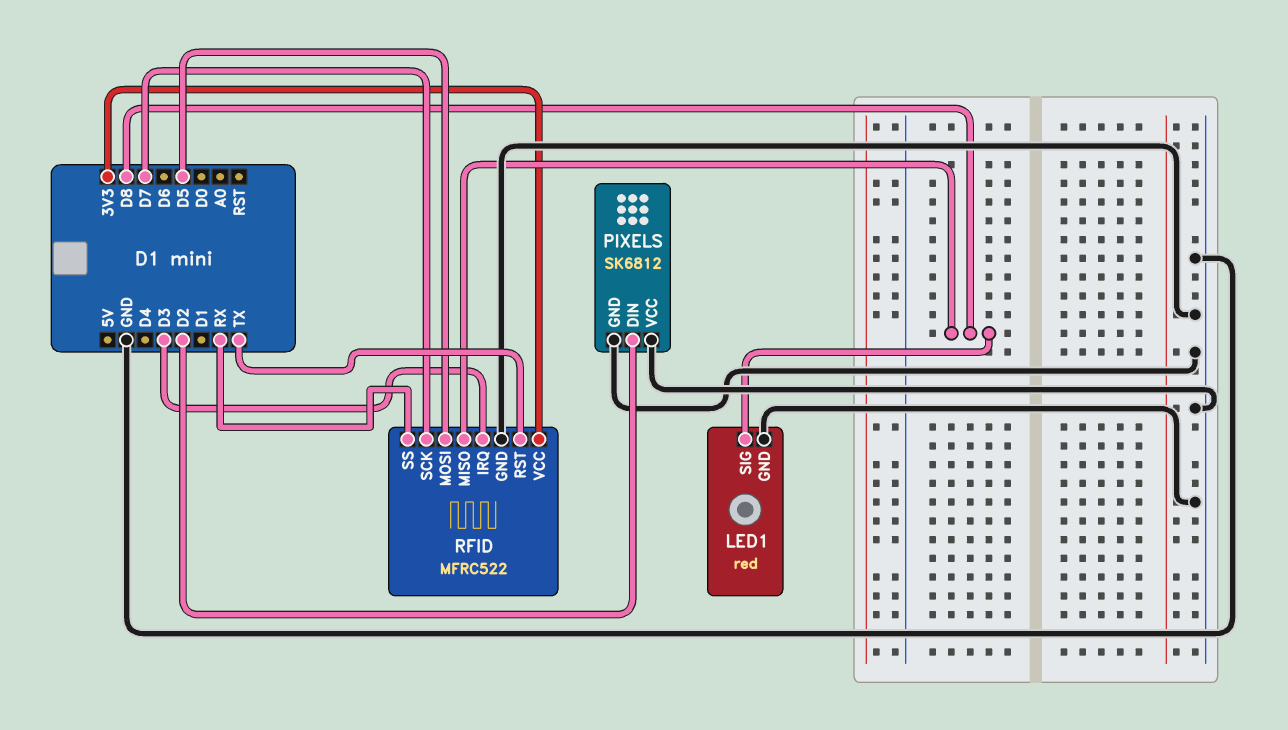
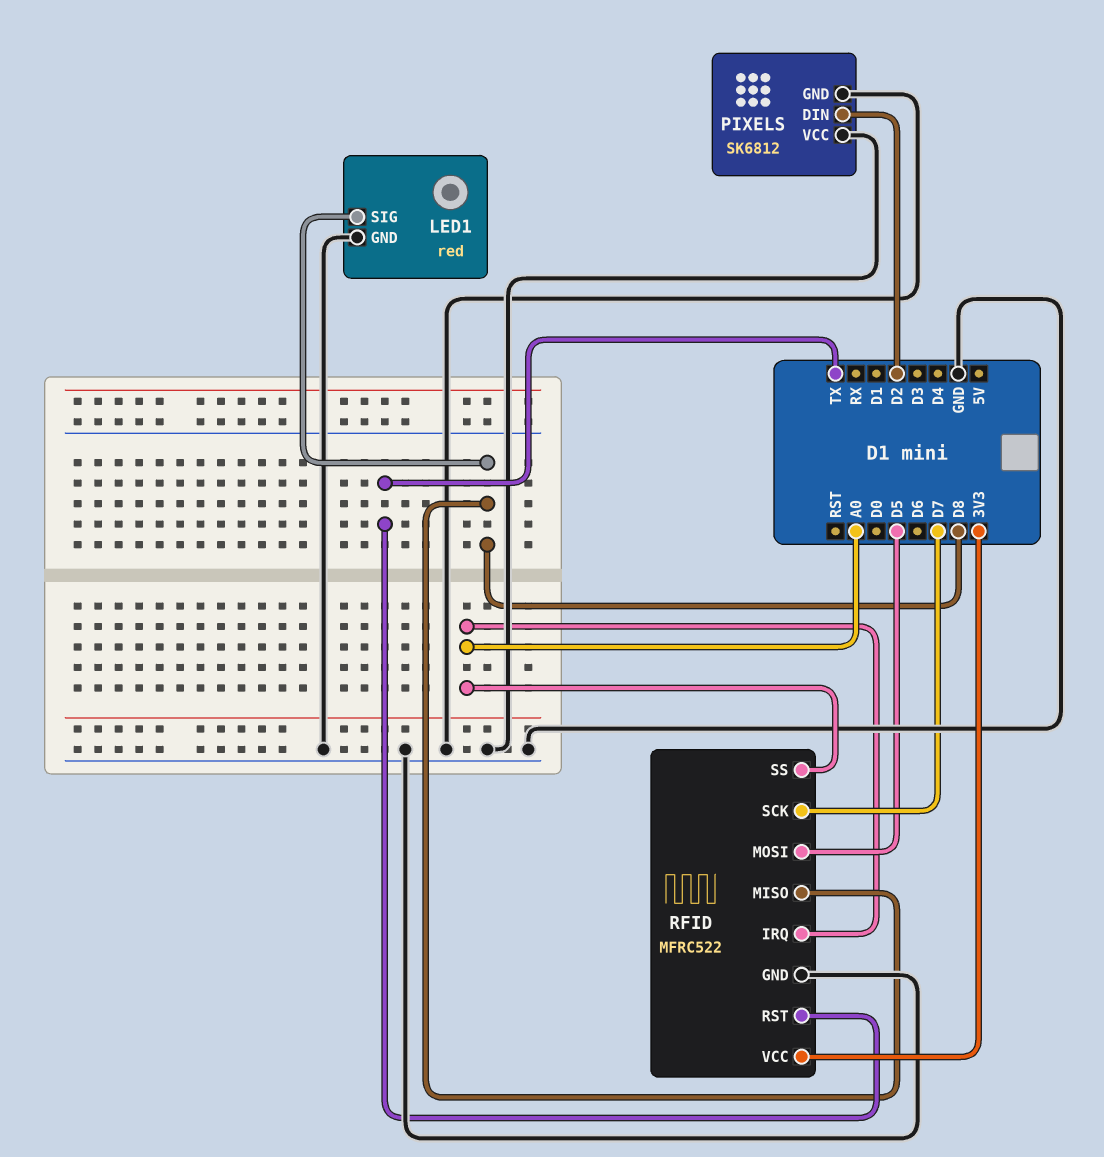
RFID pin IRQ: D3 -> A0
RFID pin SS: RX -> A0

